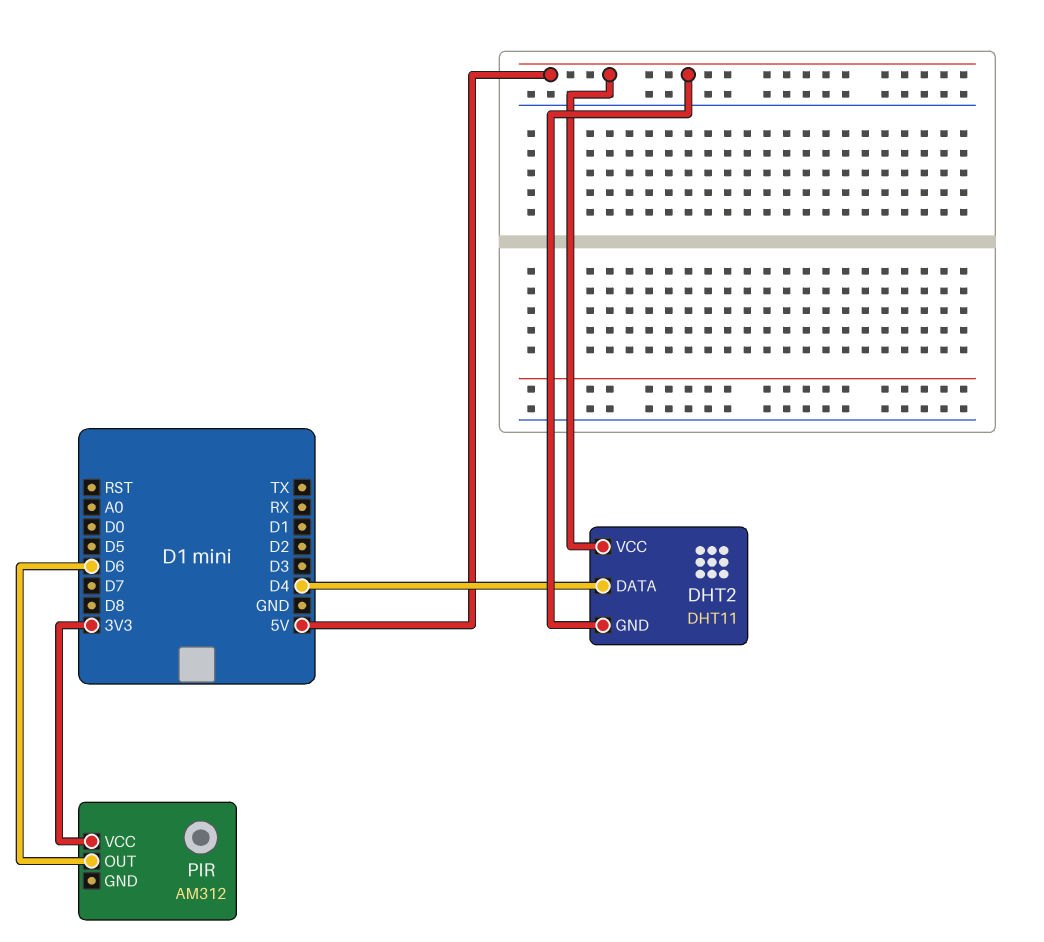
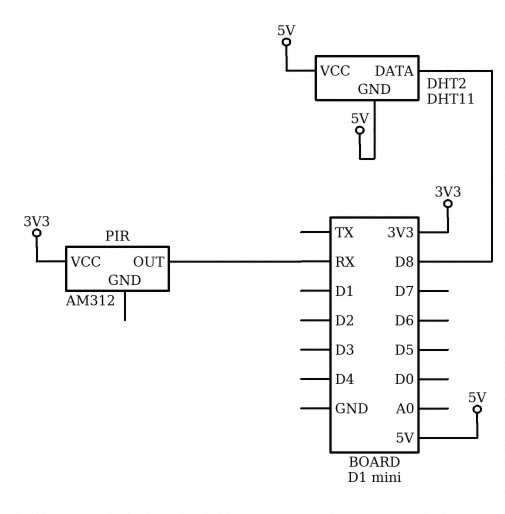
DHT2 pin DATA: D4 -> D8
PIR pin OUT: D6 -> RX

